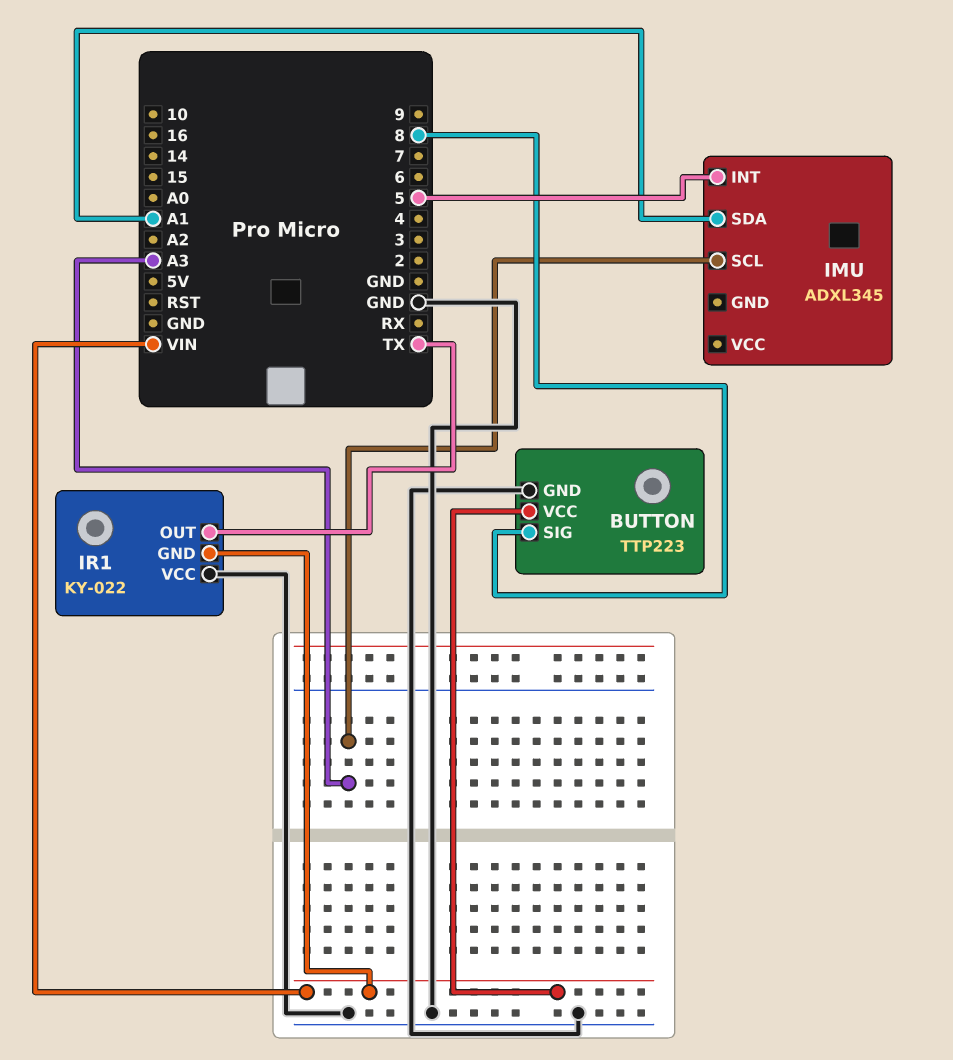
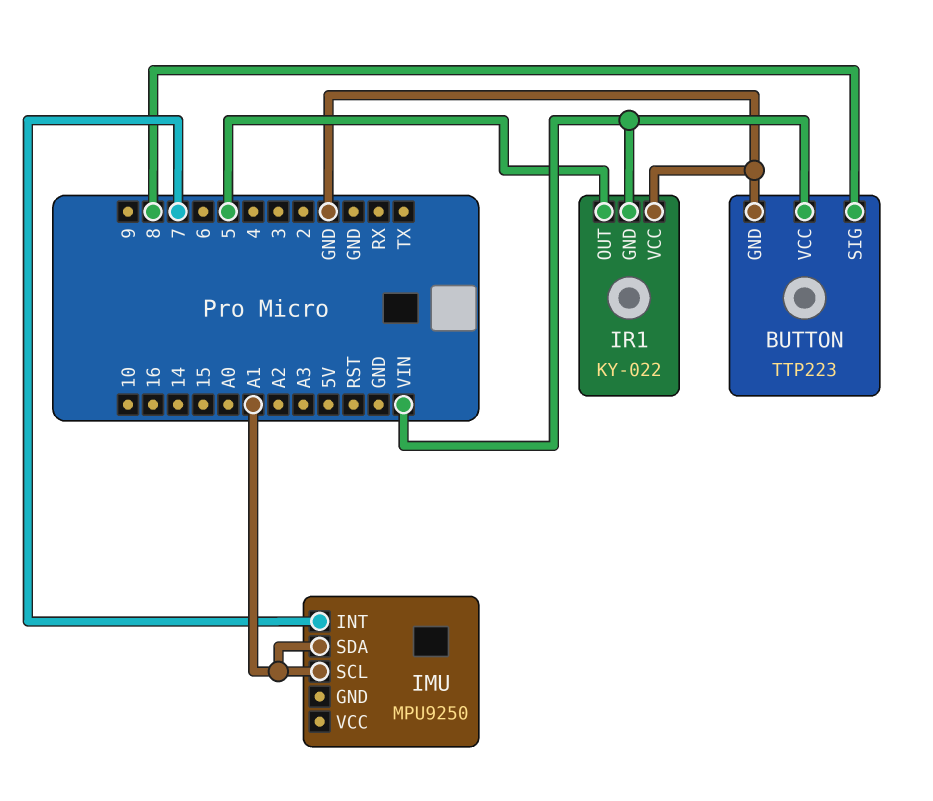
IMU: ADXL345 -> MPU9250
IMU pin INT: 5 -> 7
IMU pin SCL: A3 -> A1
IR1 pin OUT: TX -> 5

